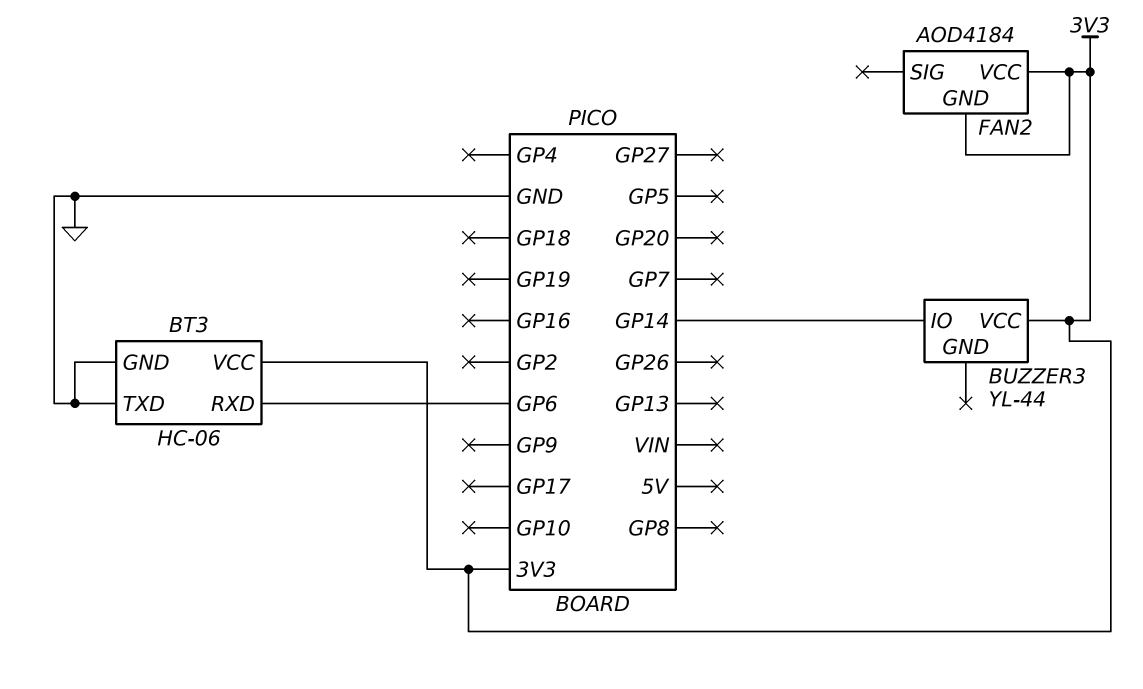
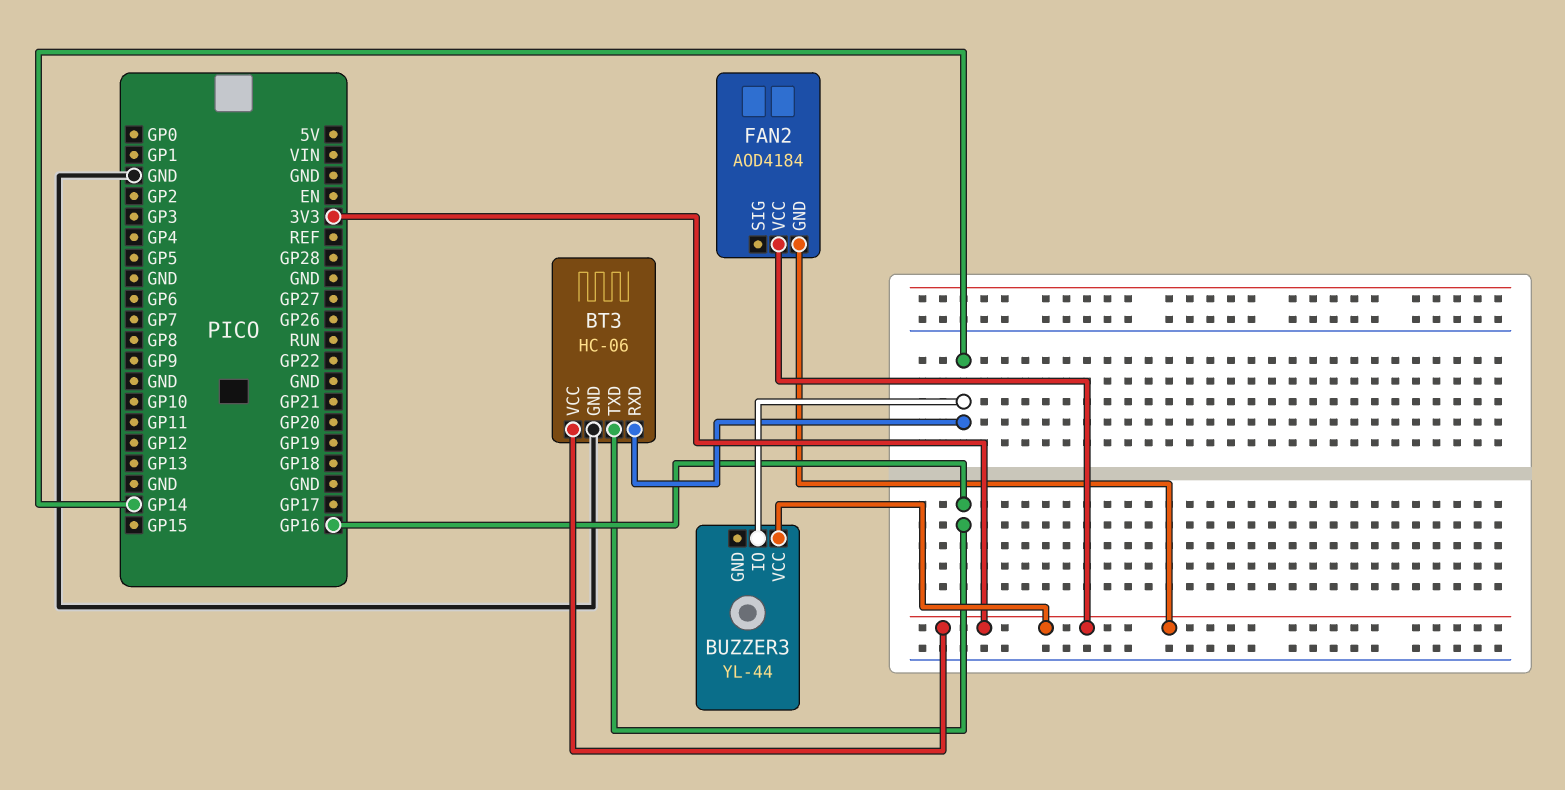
BT3 pin RXD: GP6 -> GP14
BT3 pin TXD: GND -> GP16

